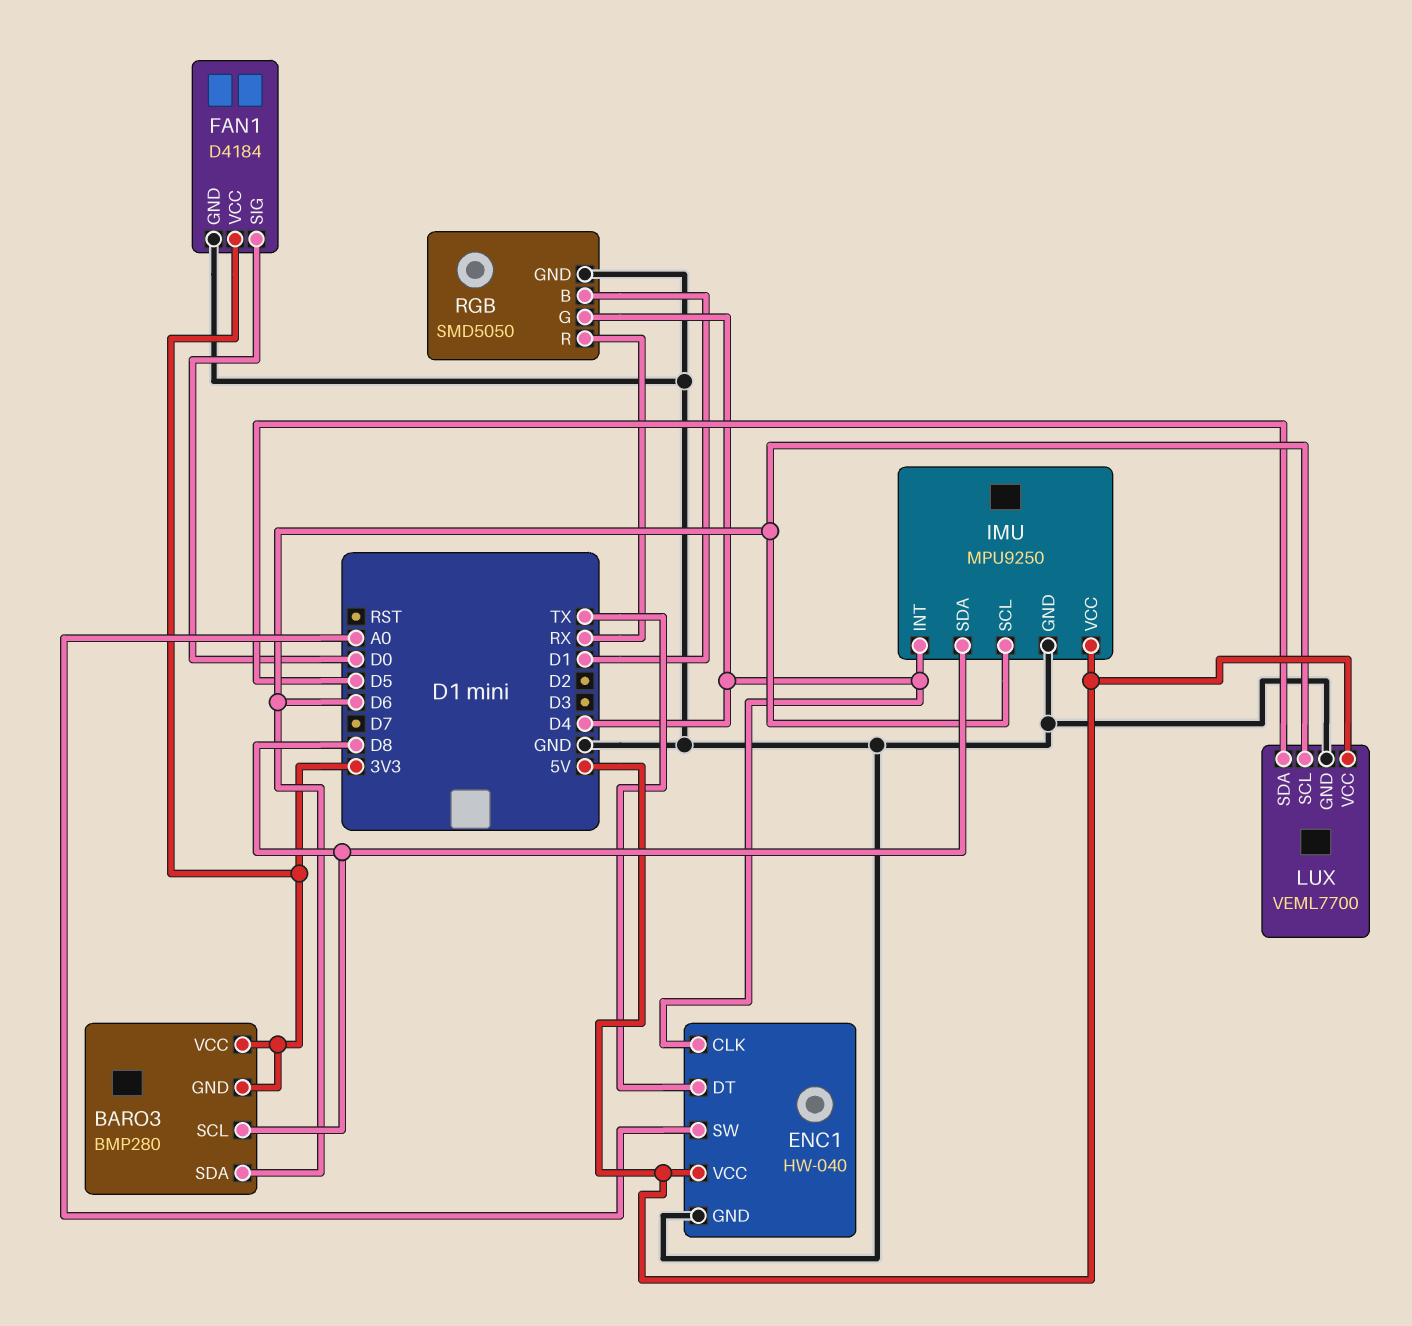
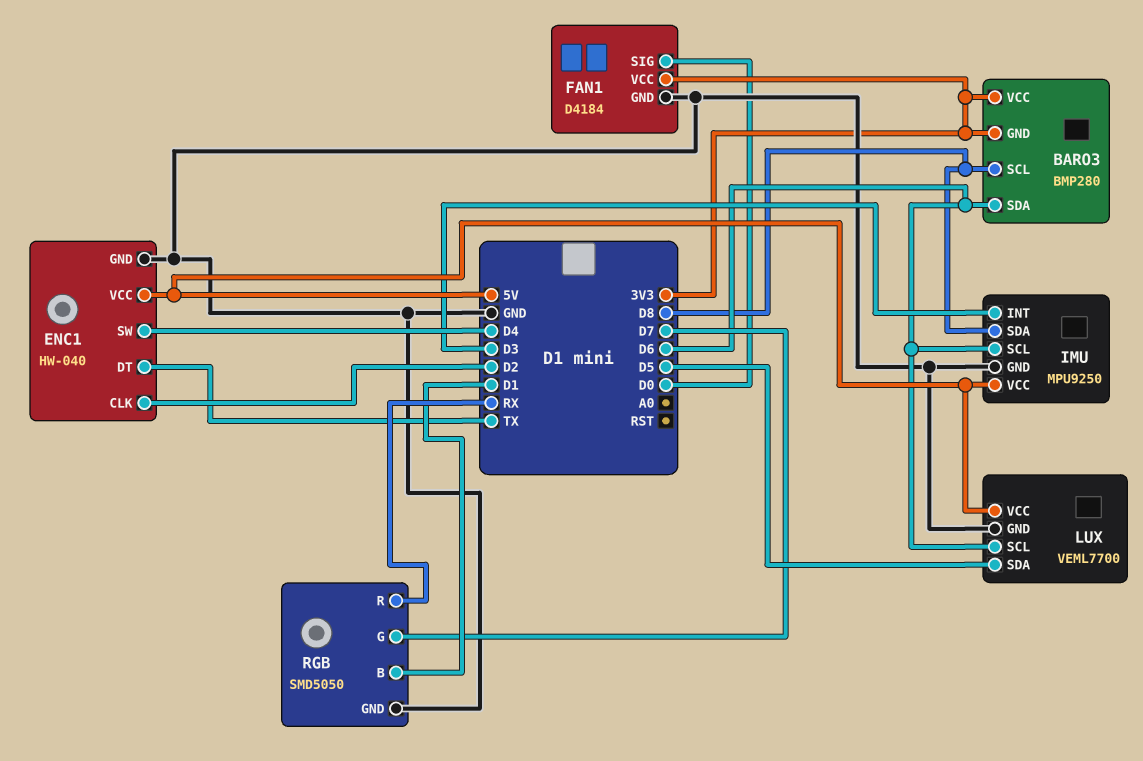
ENC1 pin CLK: D4 -> D2
ENC1 pin SW: A0 -> D4
IMU pin INT: D4 -> D3
RGB pin G: D4 -> D7

